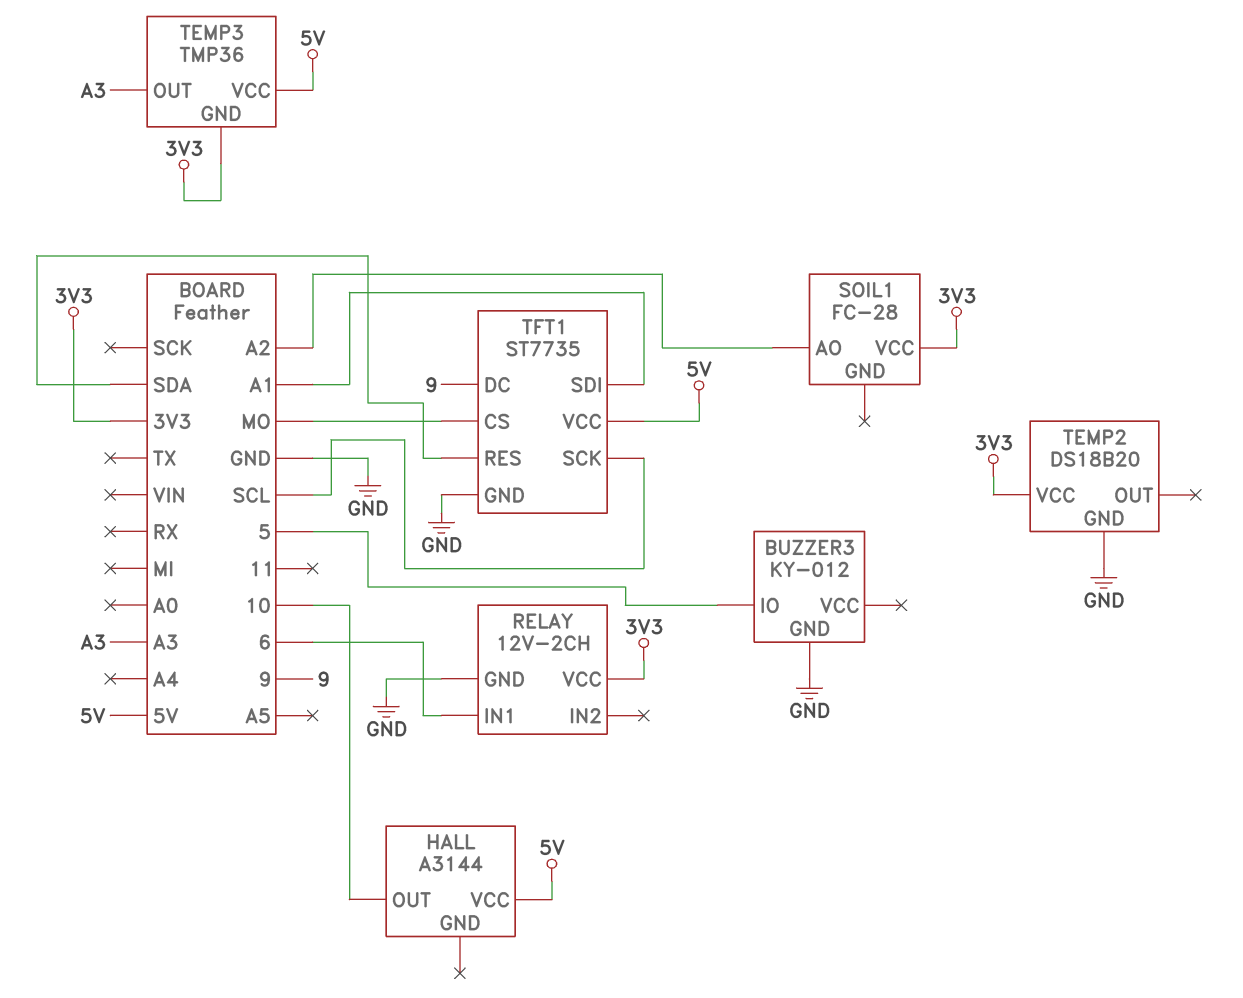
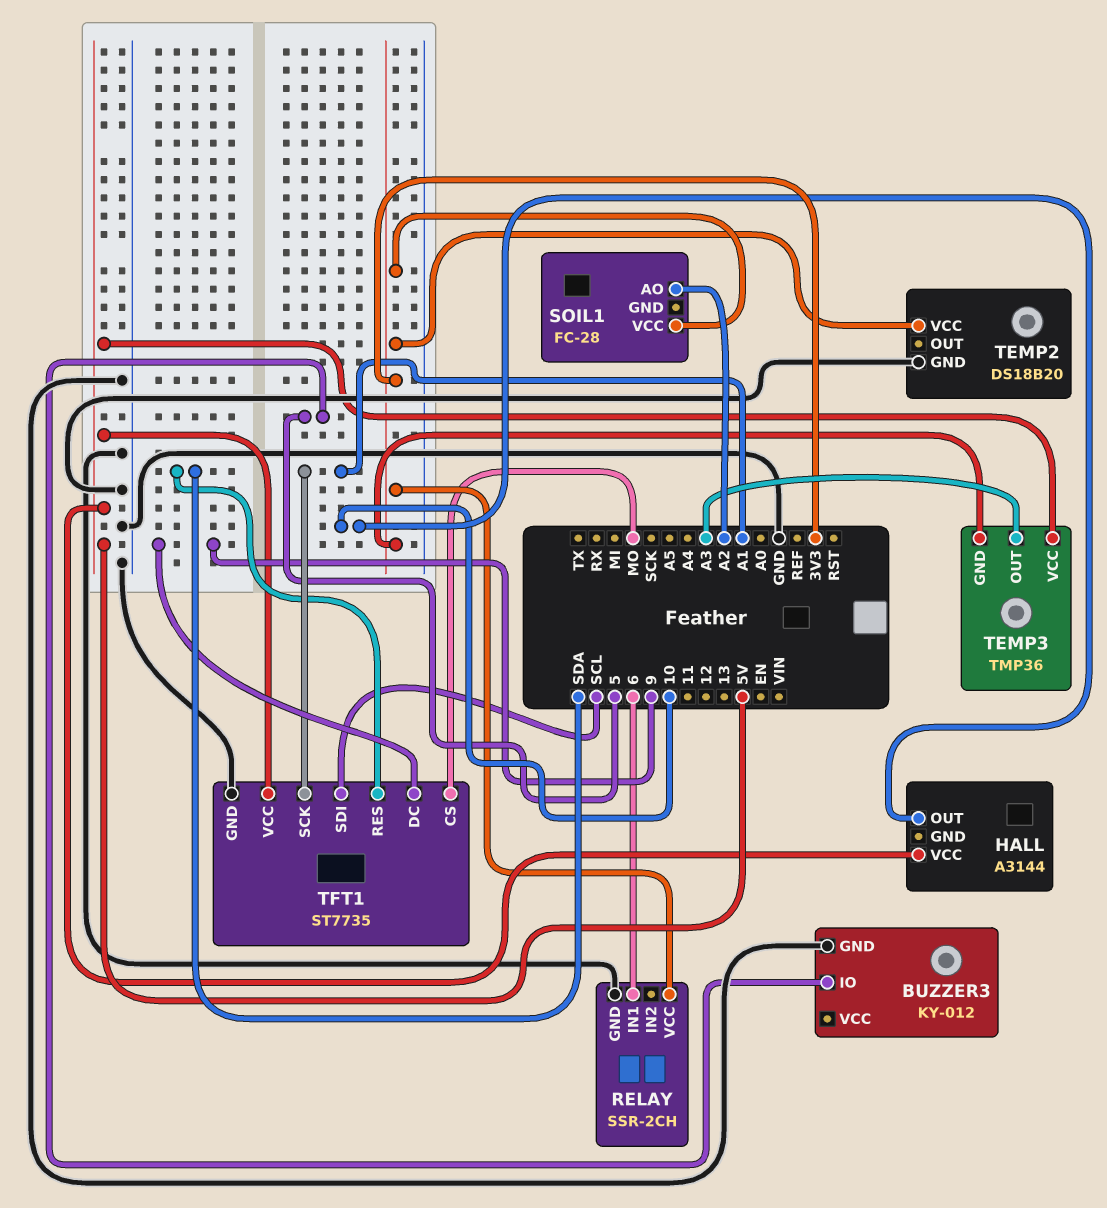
RELAY: 12V-2CH -> SSR-2CH
TFT1 pin SCK: SCL -> A1
TFT1 pin SDI: A1 -> SCL

